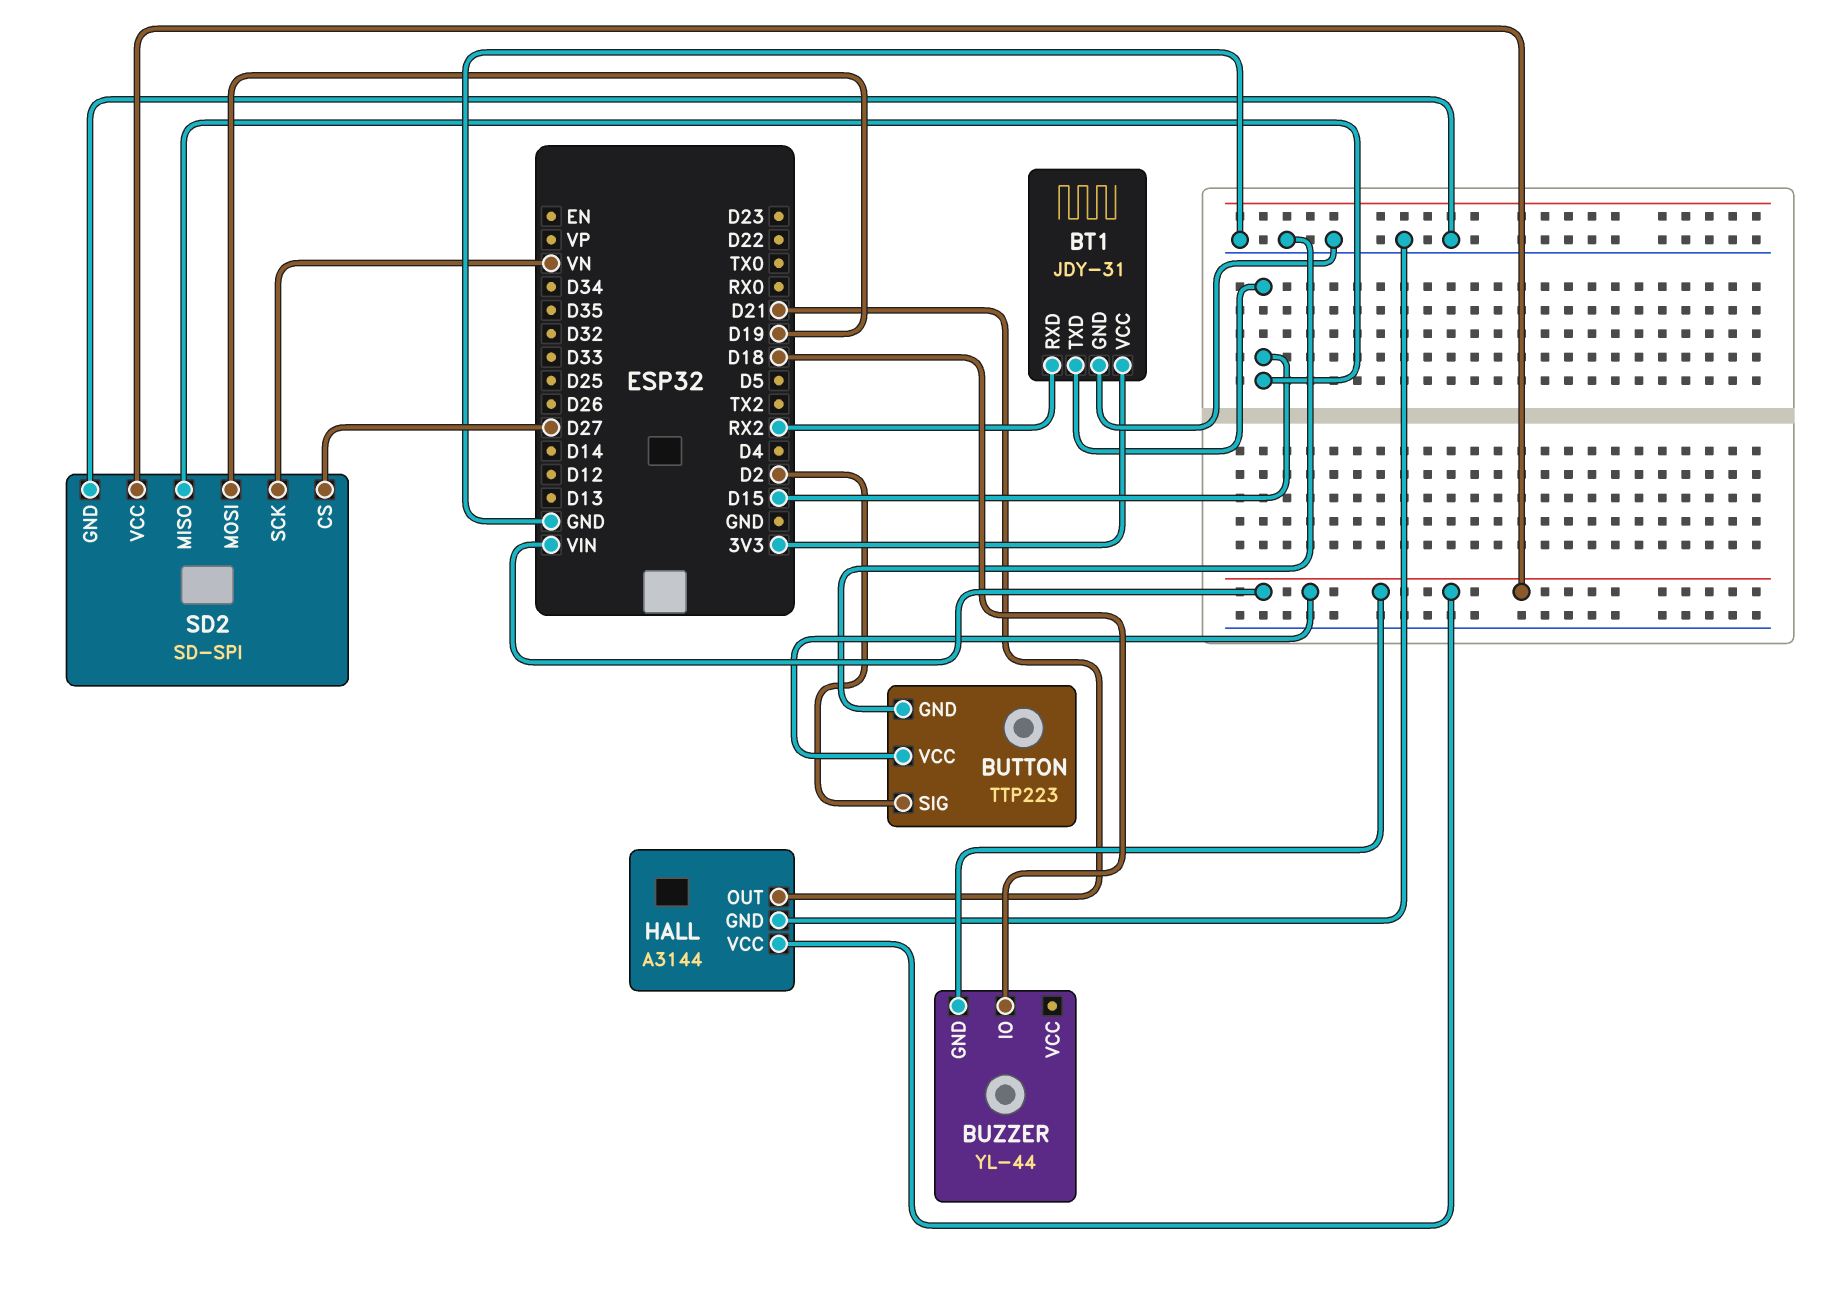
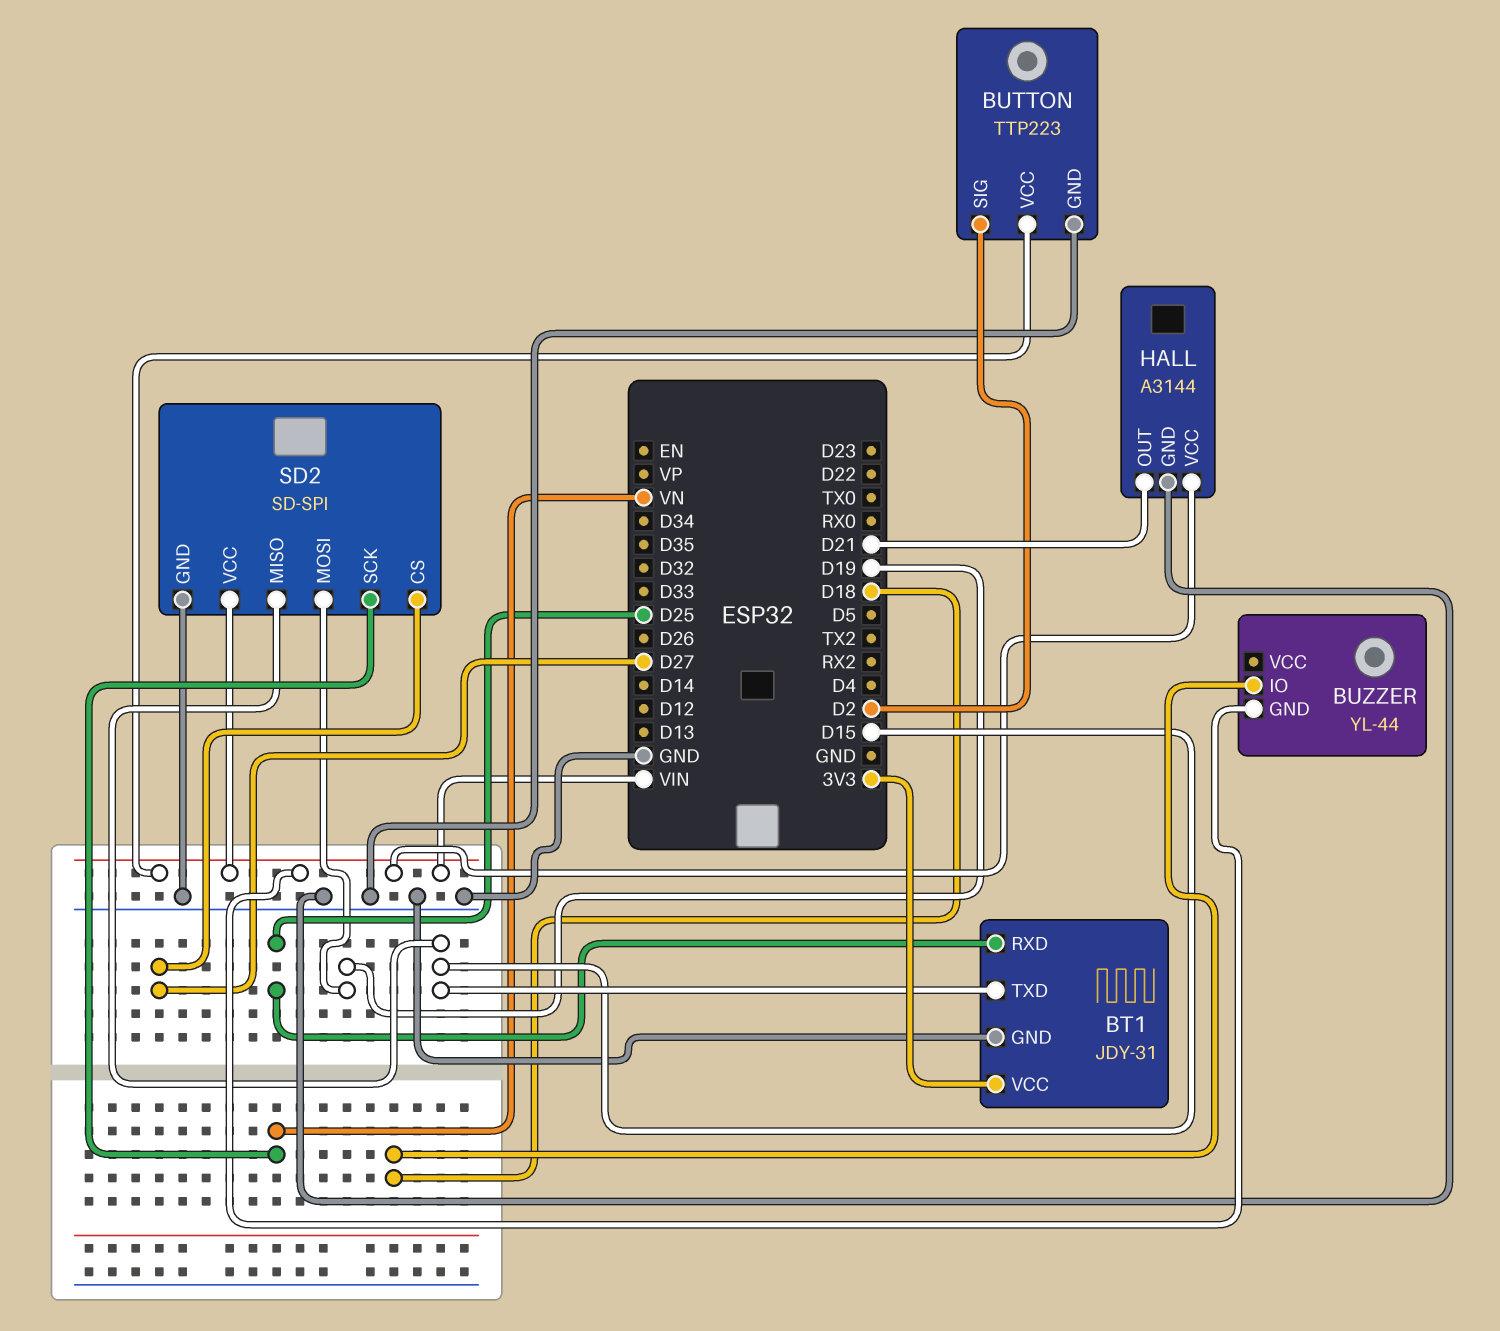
BT1 pin RXD: RX2 -> D25

